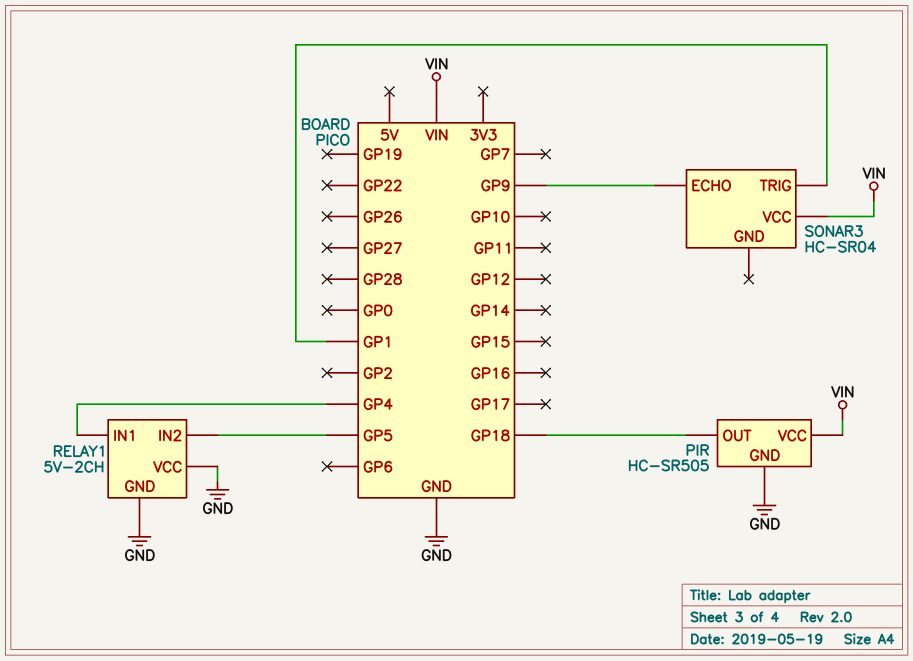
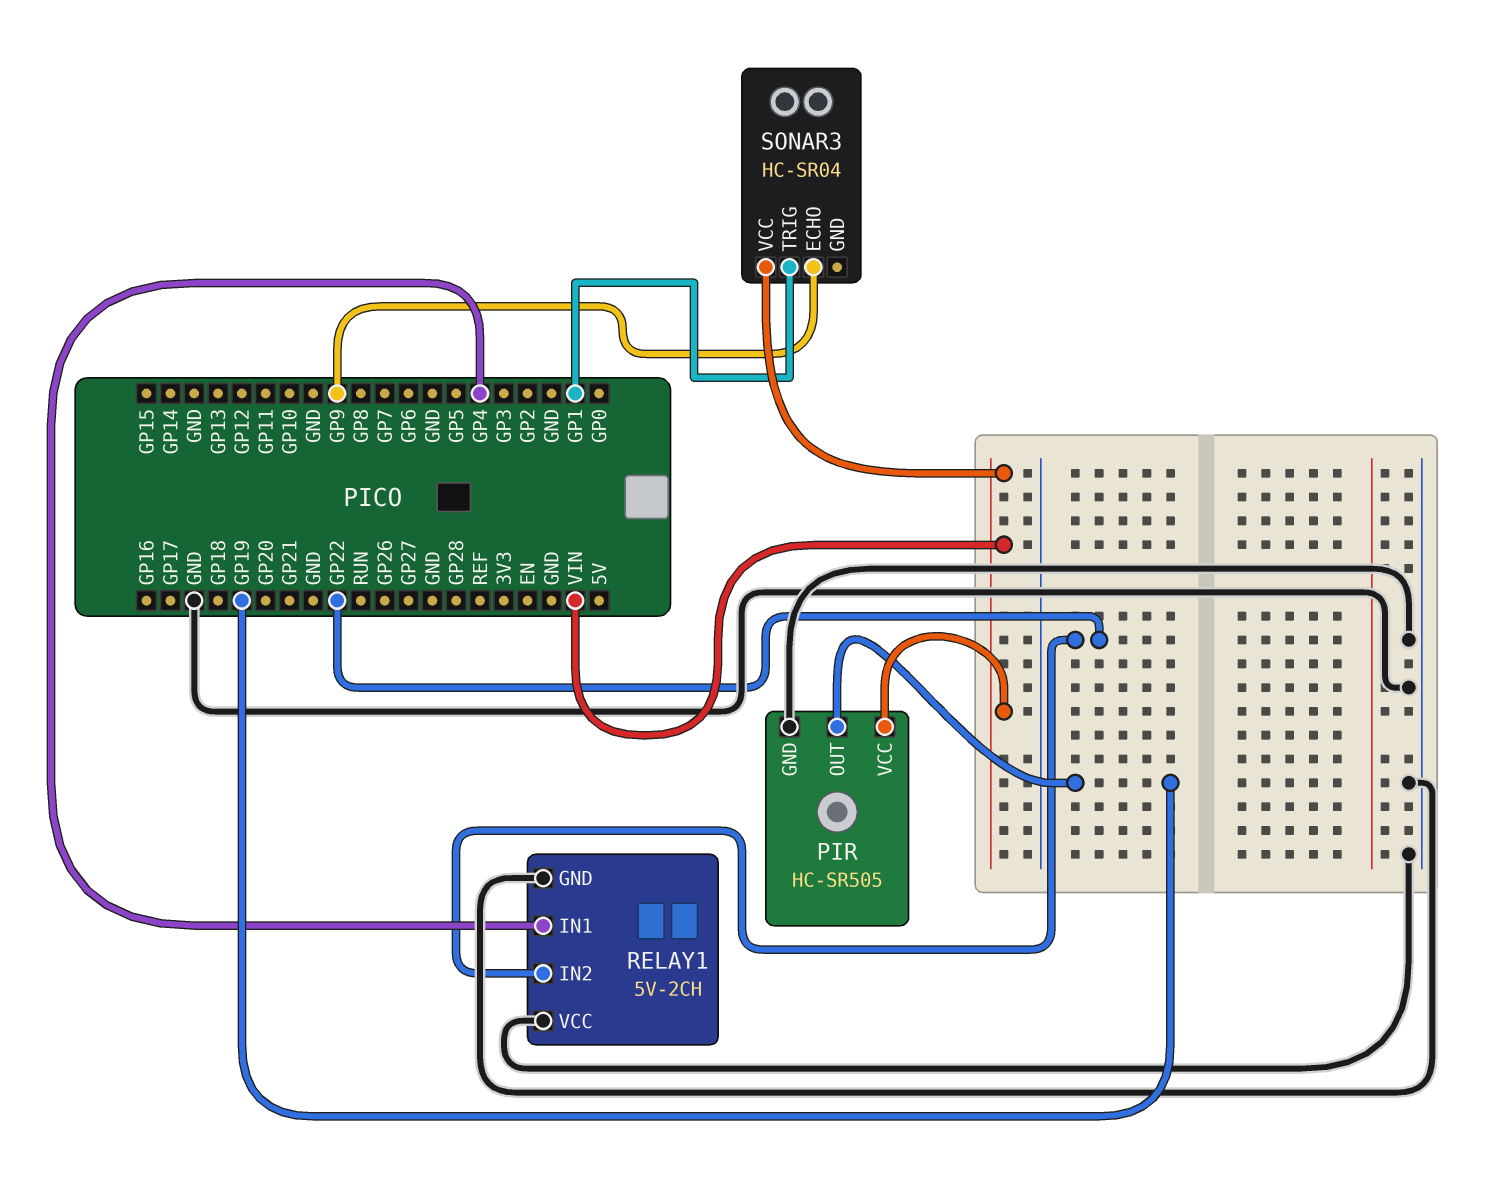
PIR pin OUT: GP18 -> GP19
RELAY1 pin IN2: GP5 -> GP22

